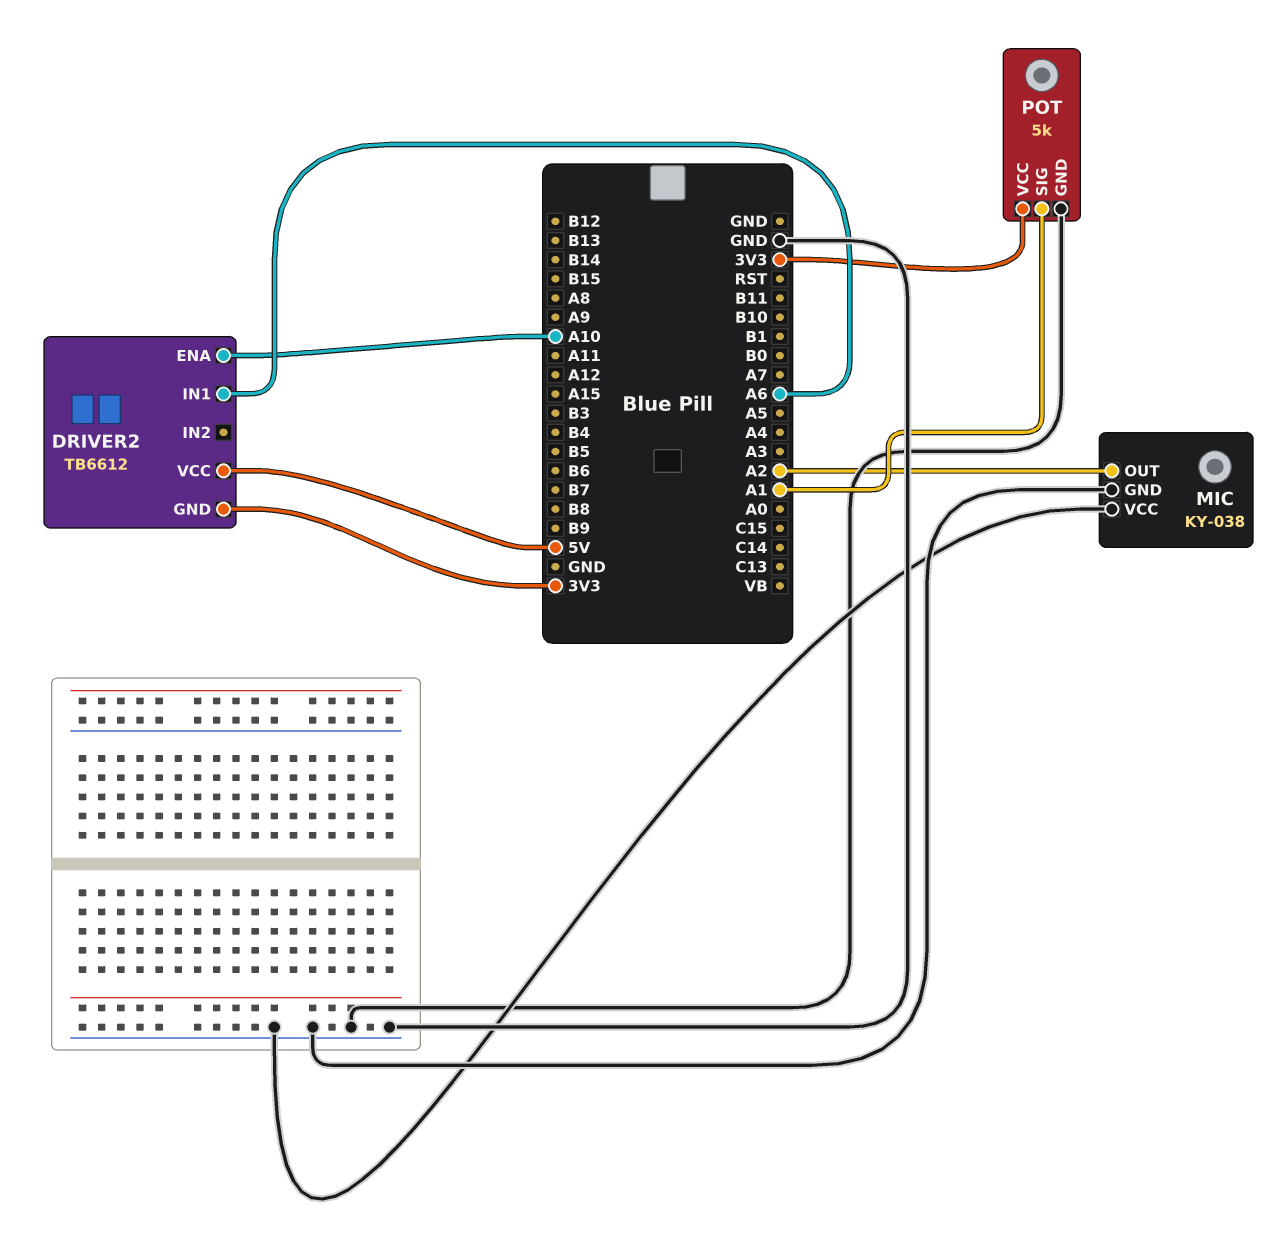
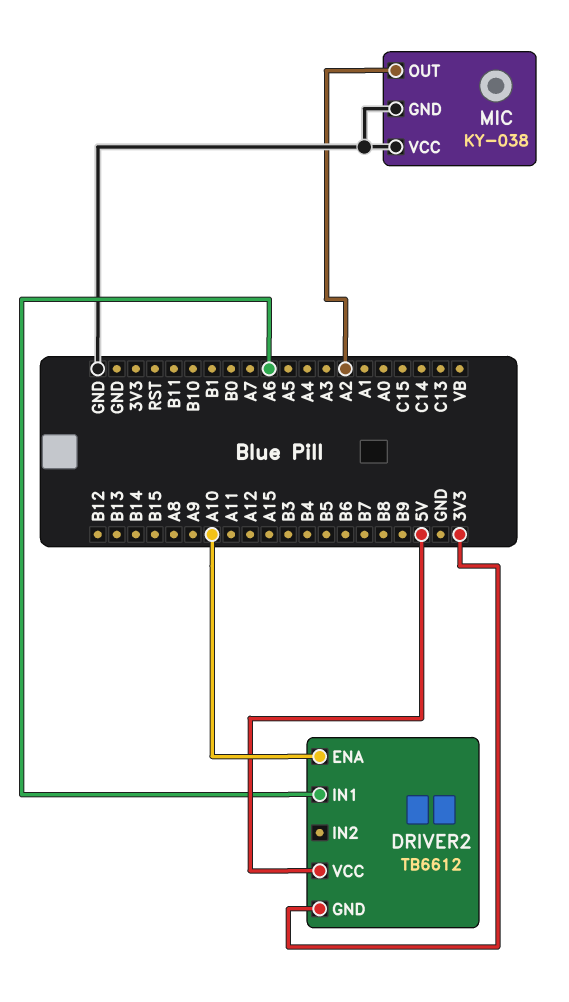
POT: 5k -> none
POT pin GND: GND -> none
POT pin SIG: A1 -> none
POT pin VCC: 3V3 -> none

